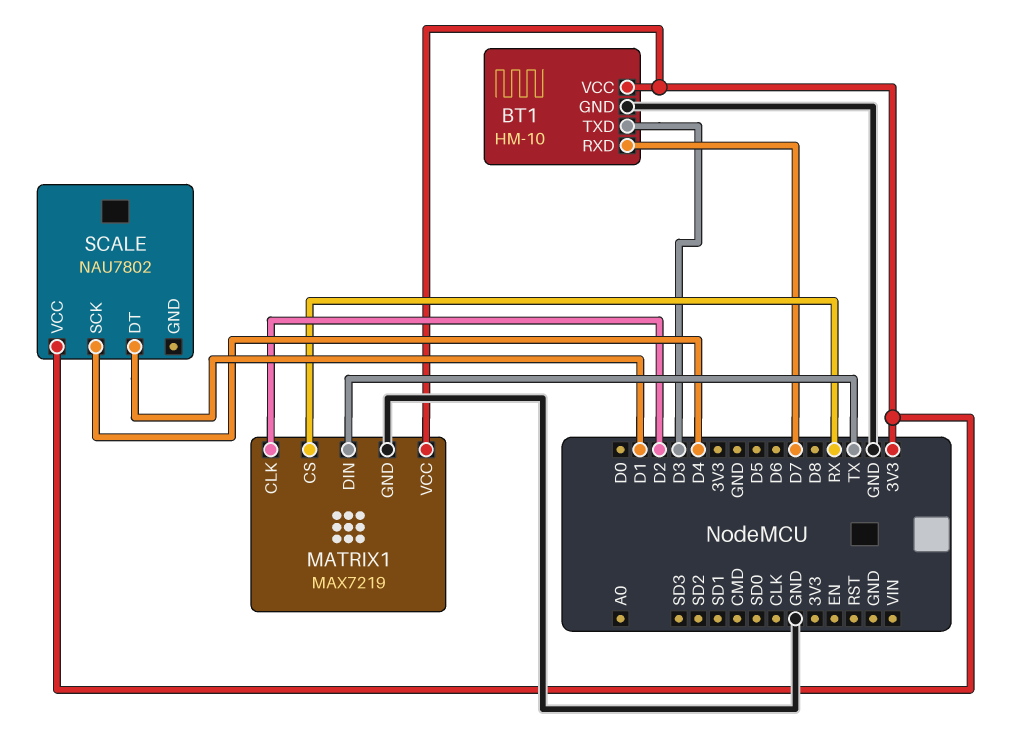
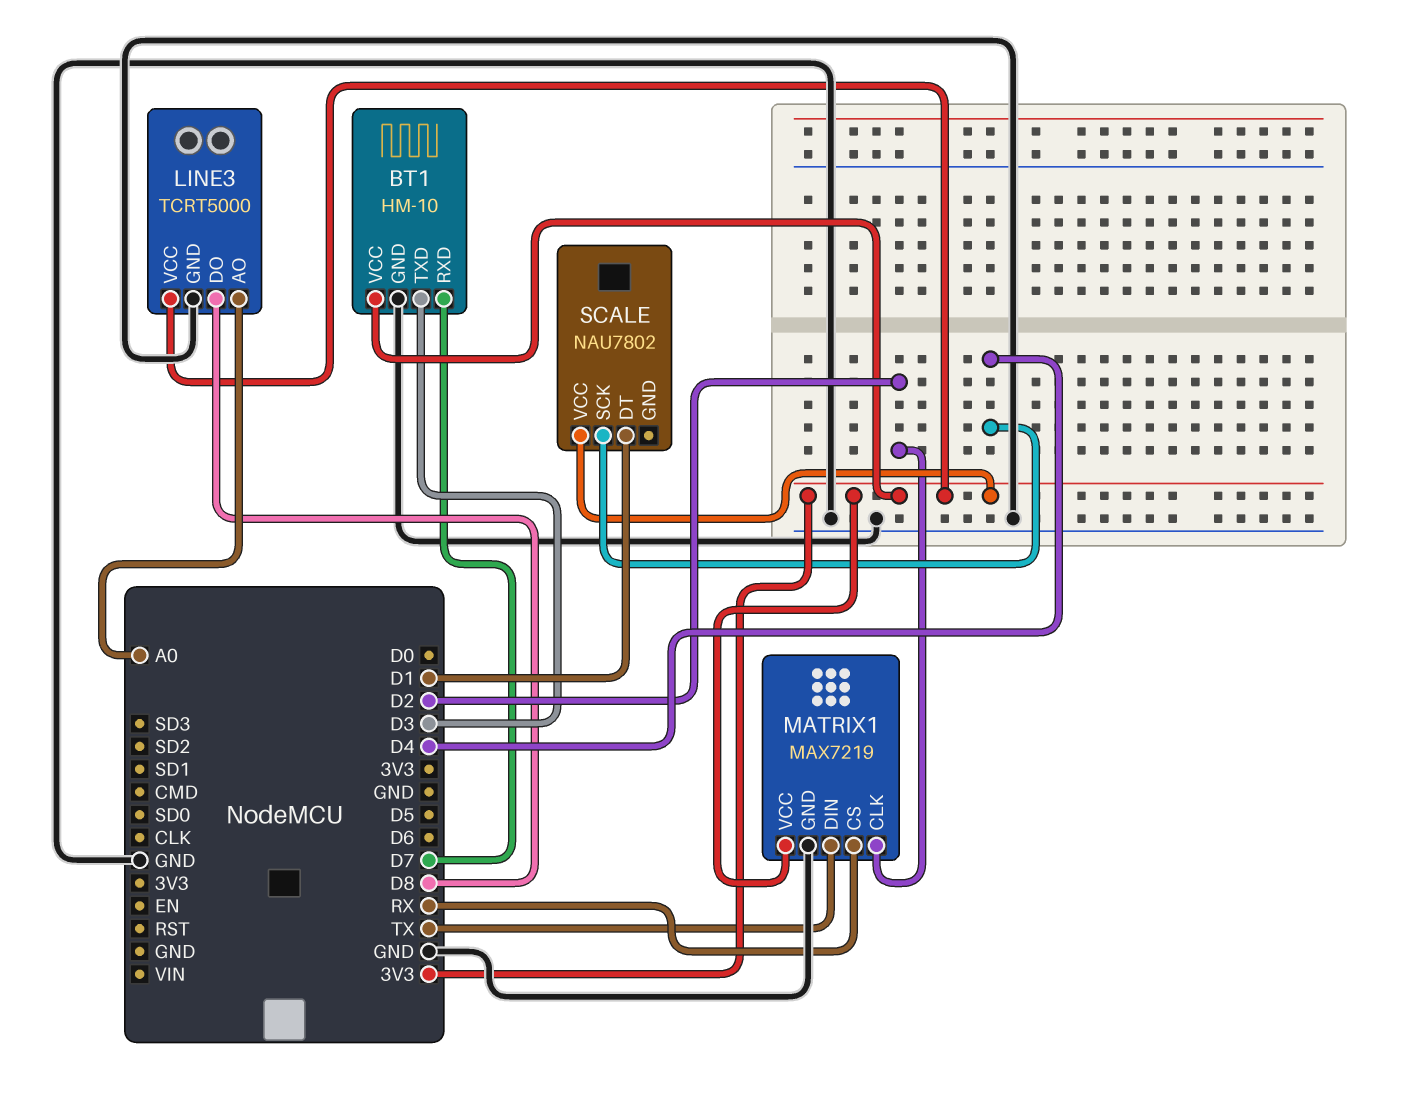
LINE3: none -> TCRT5000
LINE3 pin AO: none -> A0
LINE3 pin DO: none -> D8
LINE3 pin GND: none -> GND
LINE3 pin VCC: none -> 3V3

